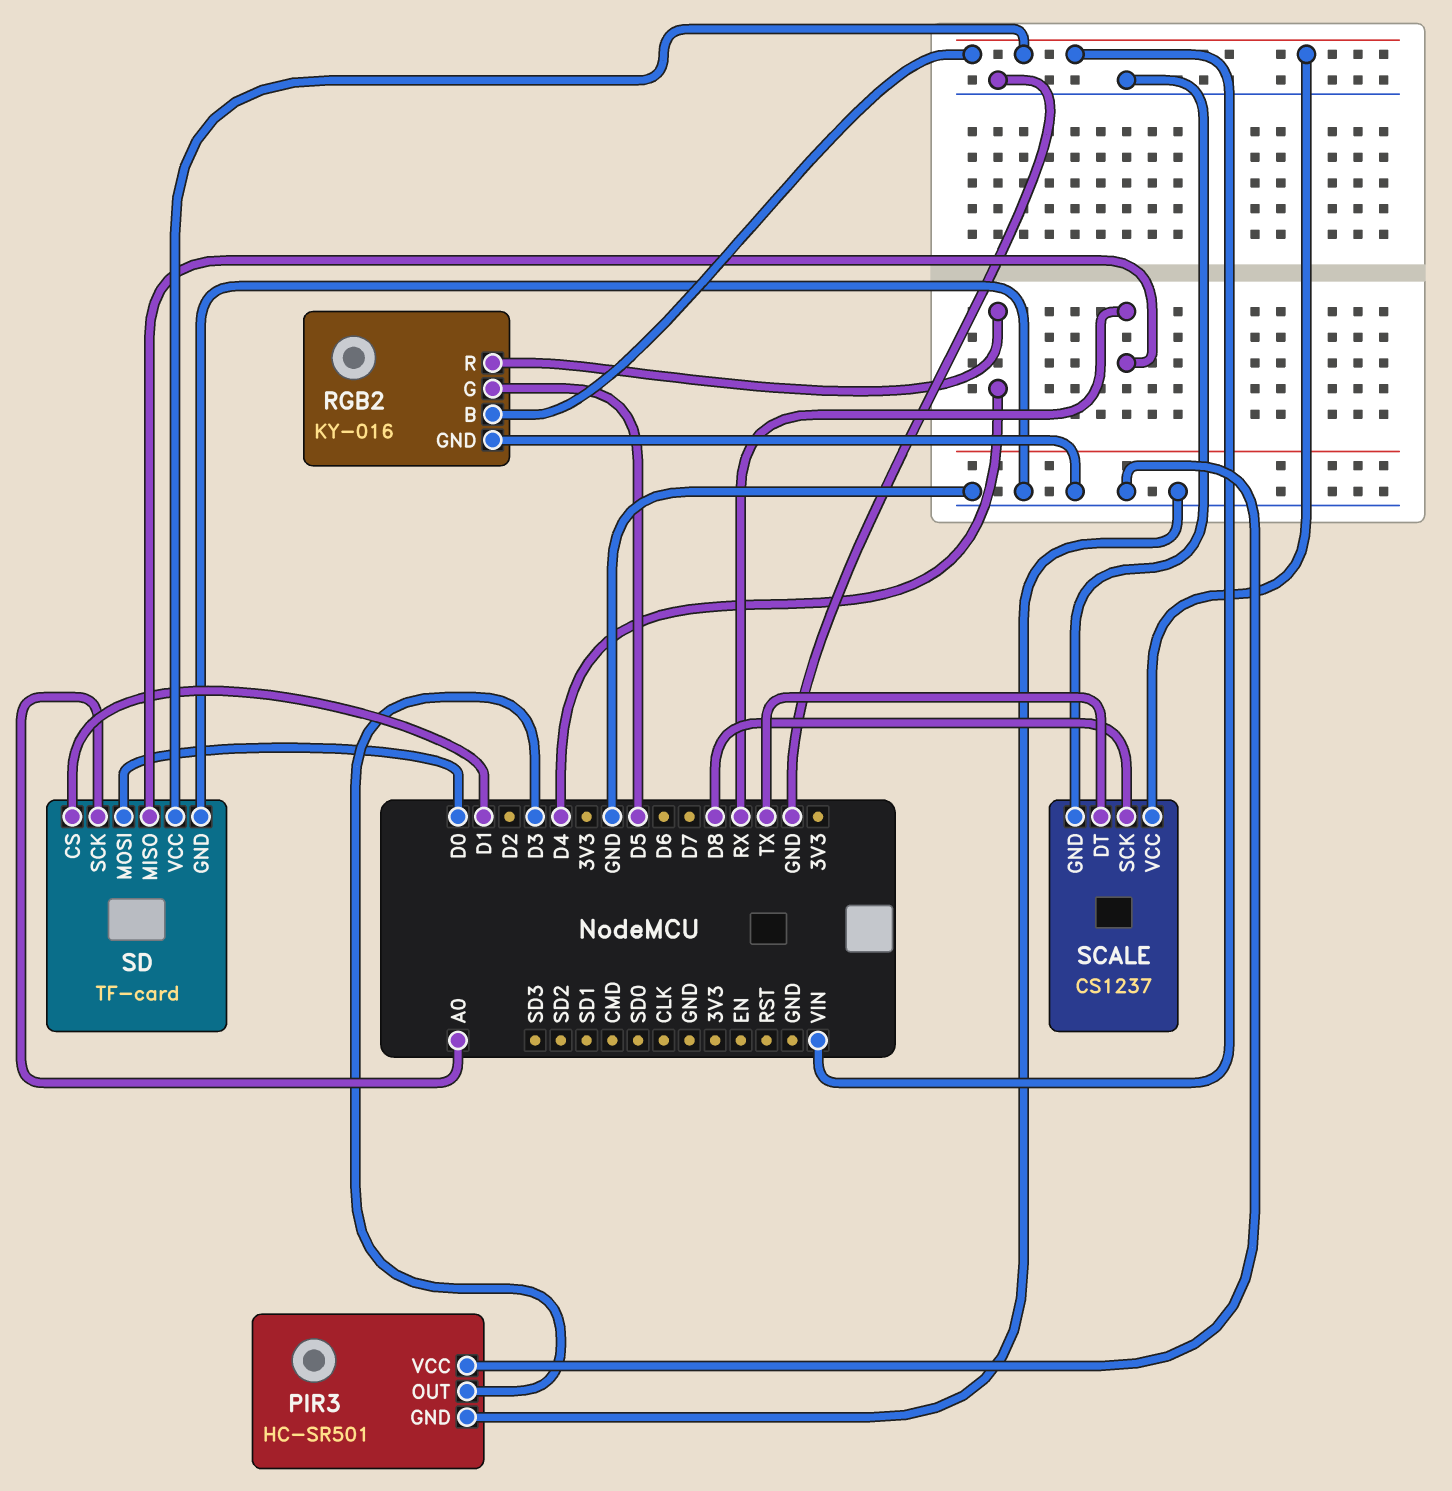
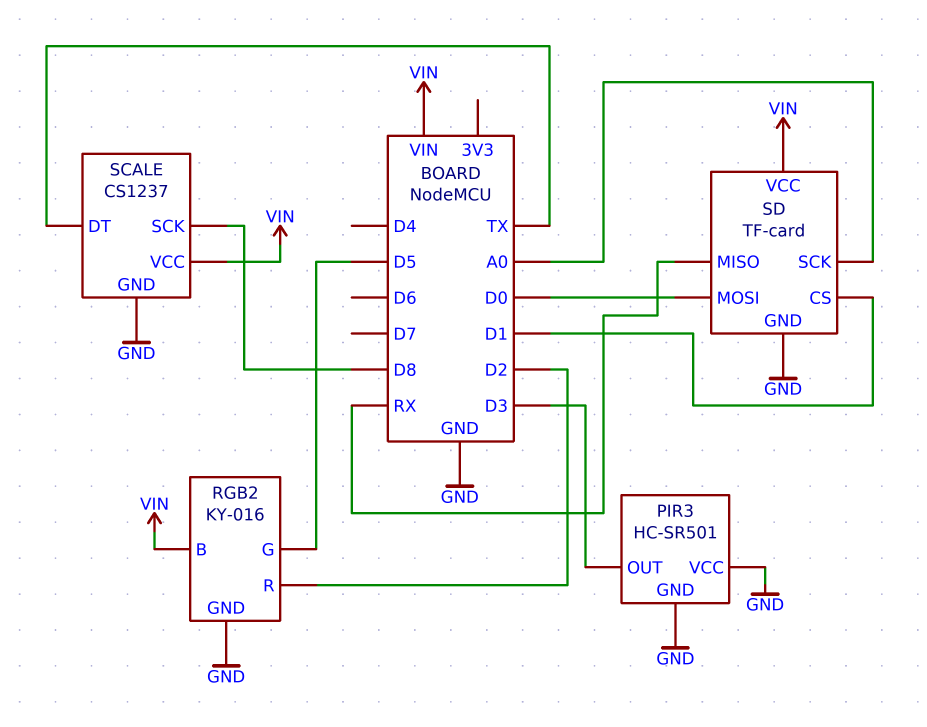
RGB2 pin R: D4 -> D2

